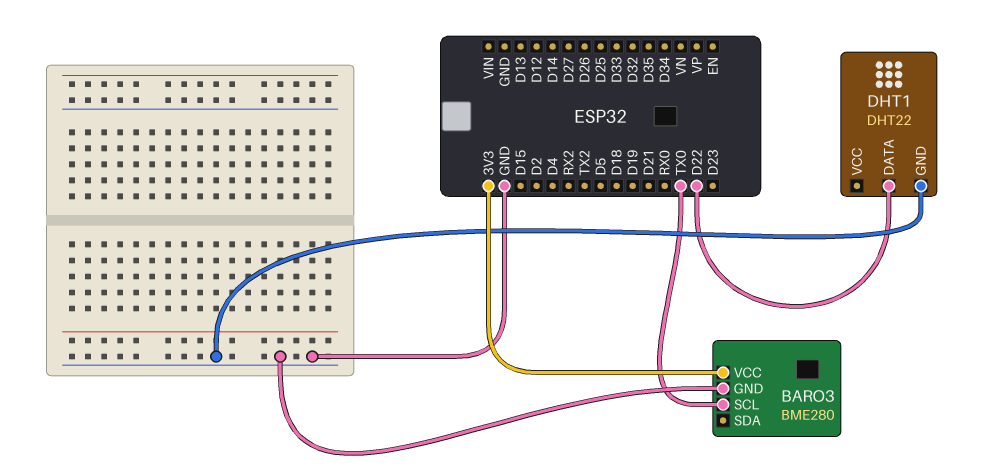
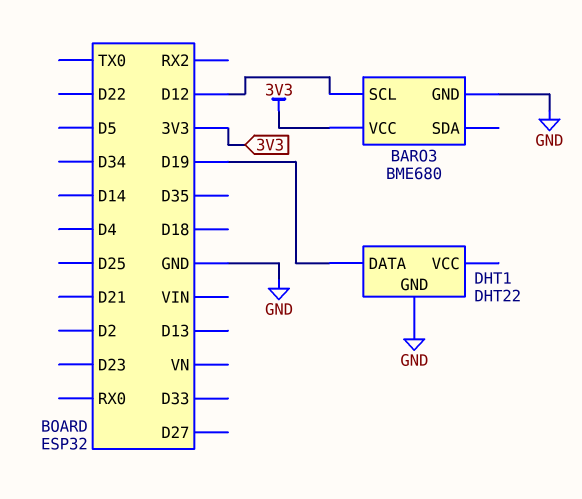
BARO3: BME280 -> BME680
BARO3 pin SCL: TX0 -> D12
DHT1 pin DATA: D22 -> D19

